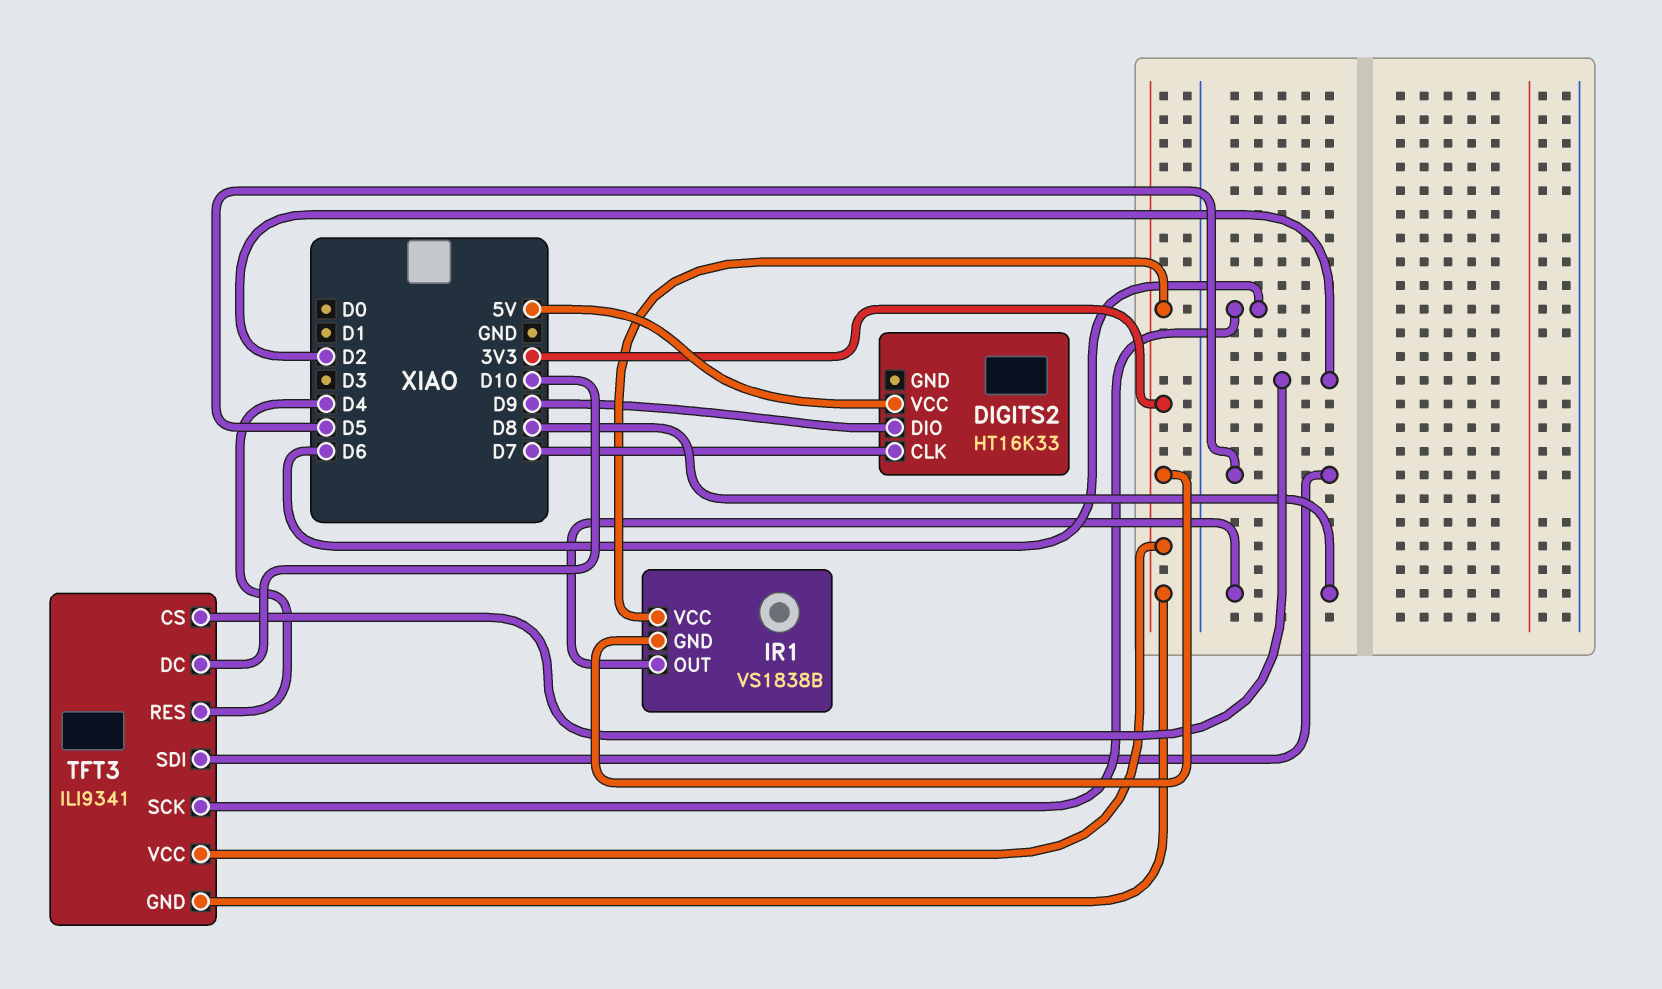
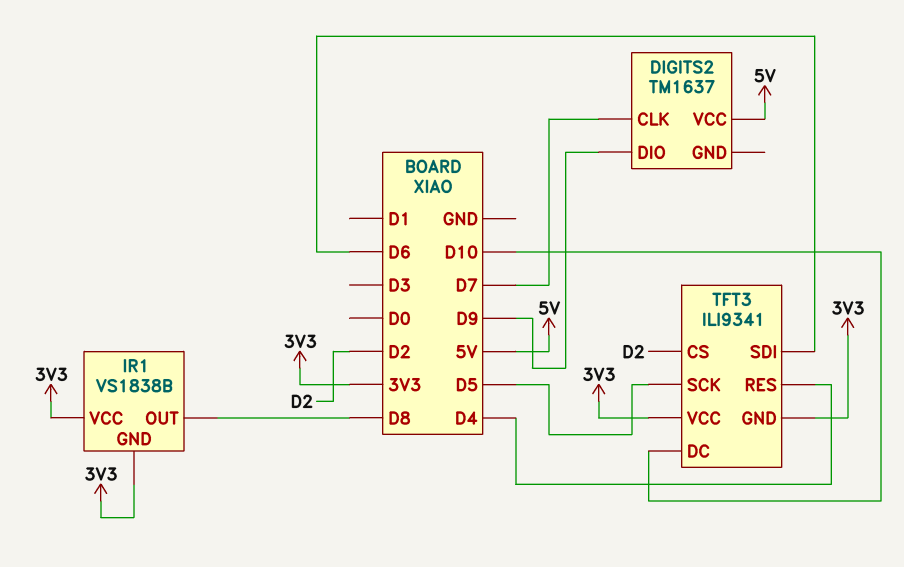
DIGITS2: HT16K33 -> TM1637
TFT3 pin SCK: D6 -> D5
TFT3 pin SDI: D5 -> D6

